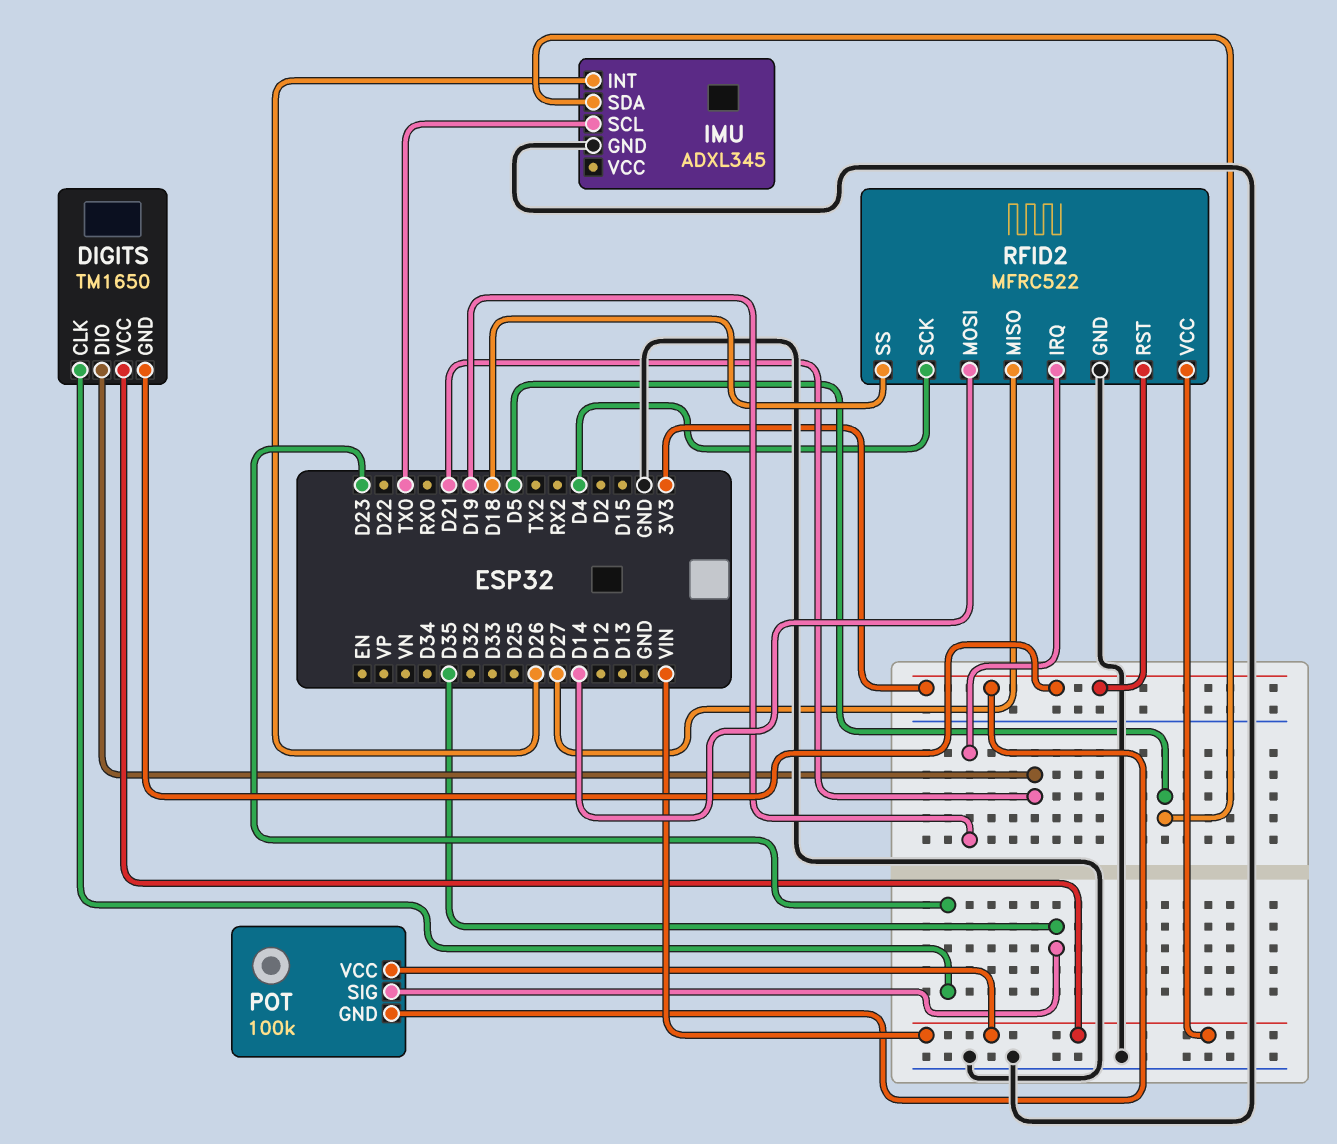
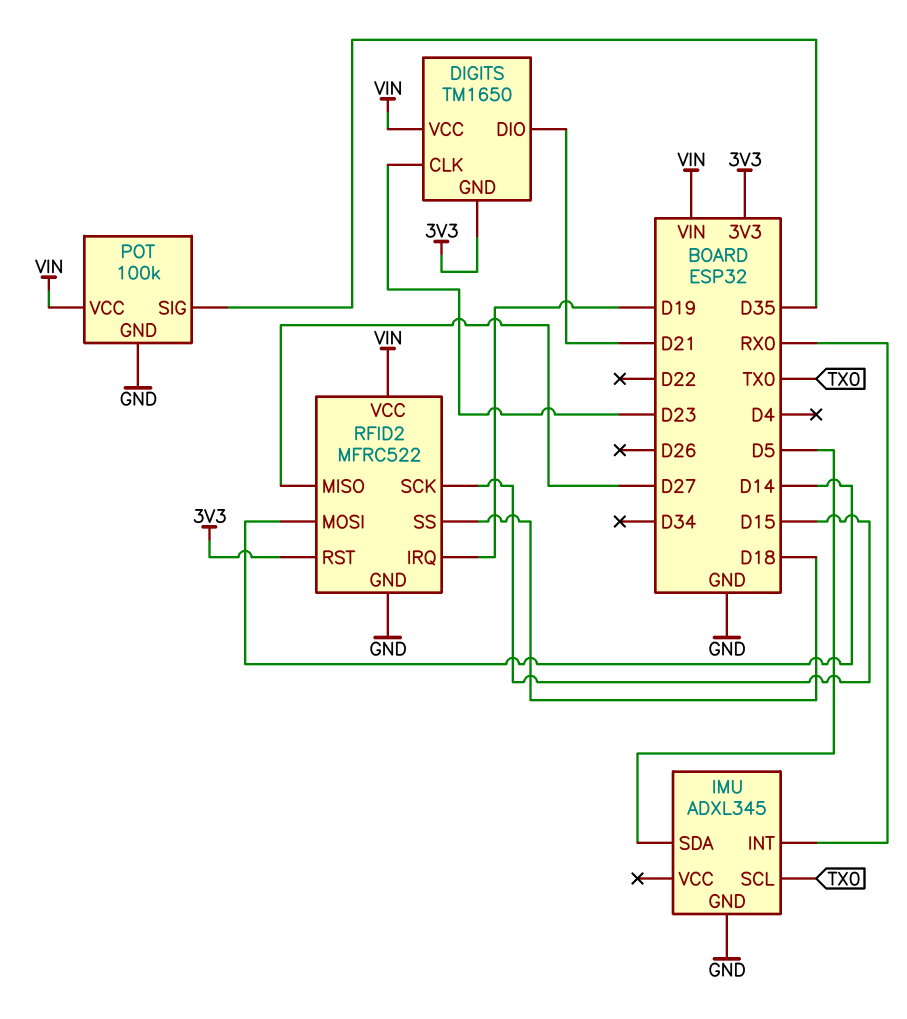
IMU pin INT: D26 -> RX0
POT pin GND: 3V3 -> GND
RFID2 pin SCK: D4 -> D15

